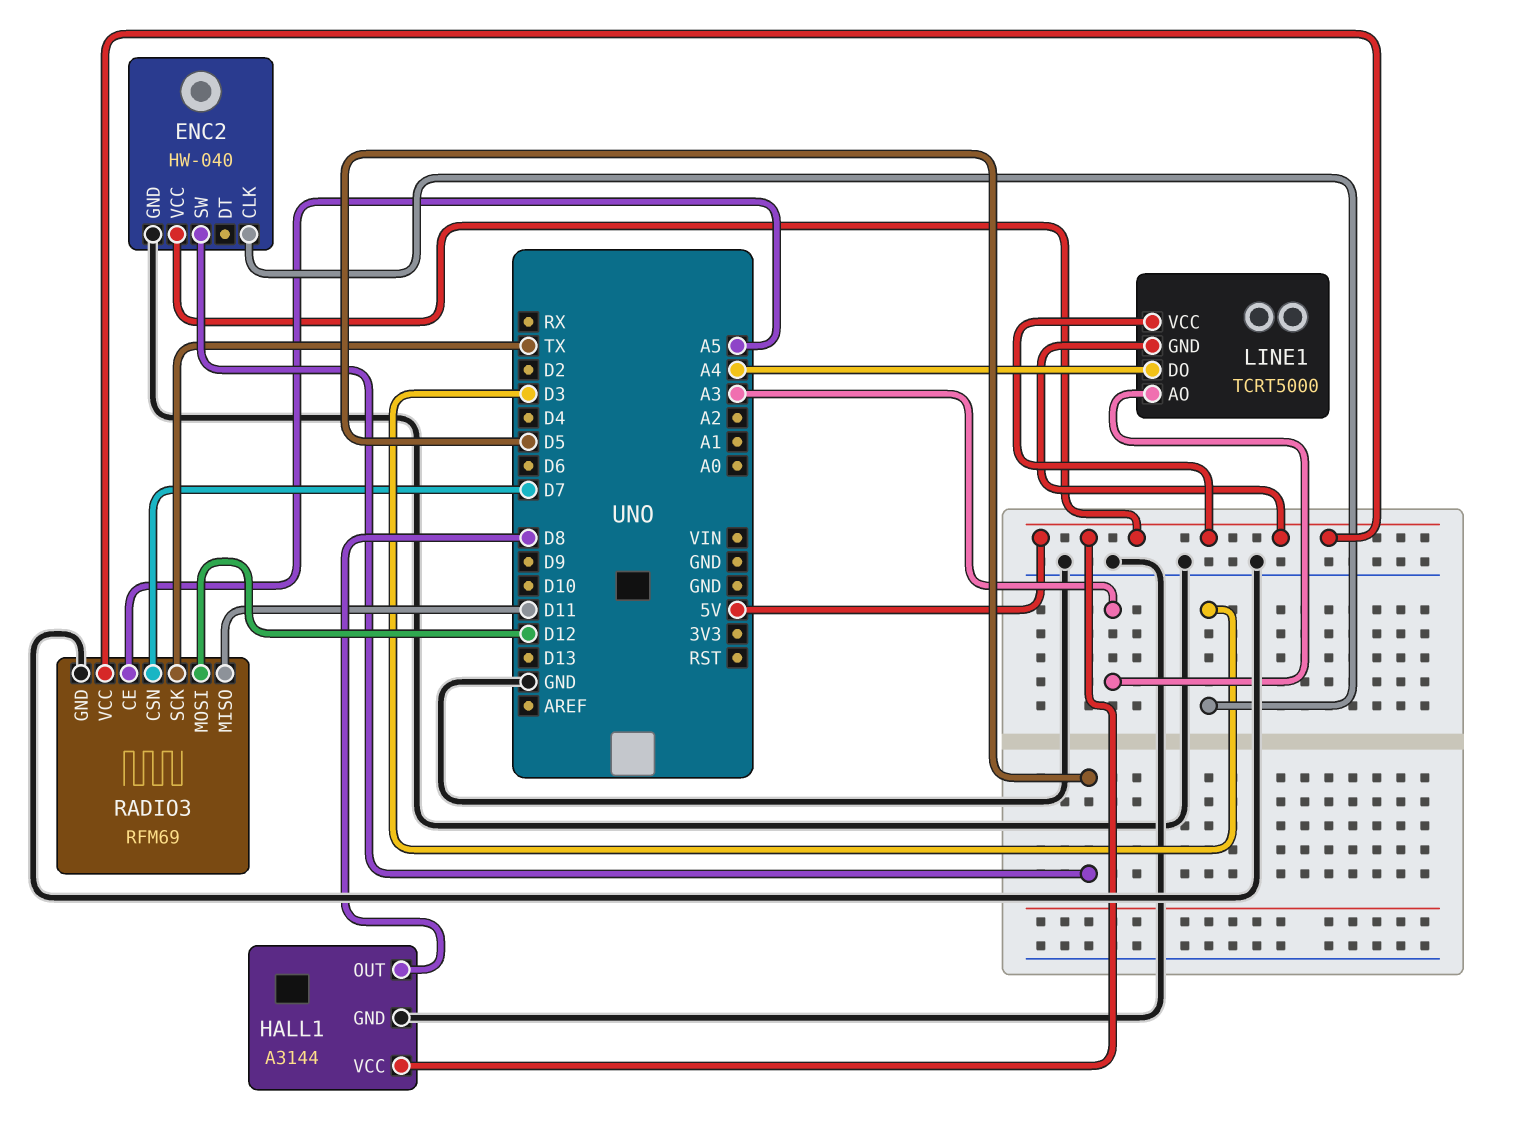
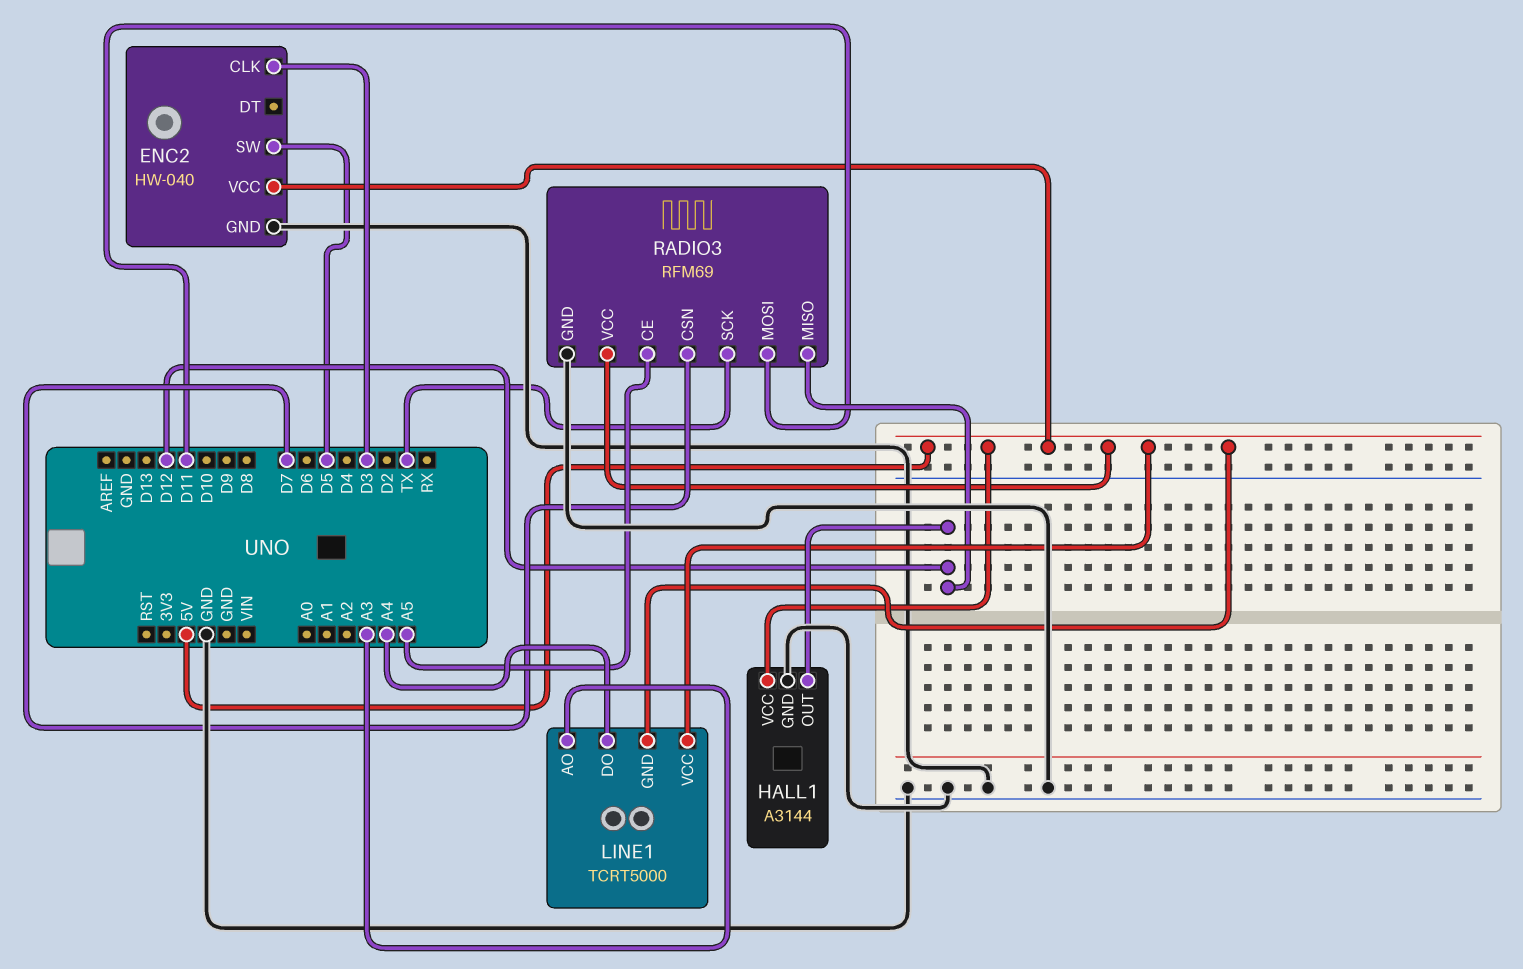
HALL1 pin OUT: D8 -> D12
RADIO3 pin MISO: D11 -> D12
RADIO3 pin MOSI: D12 -> D11

